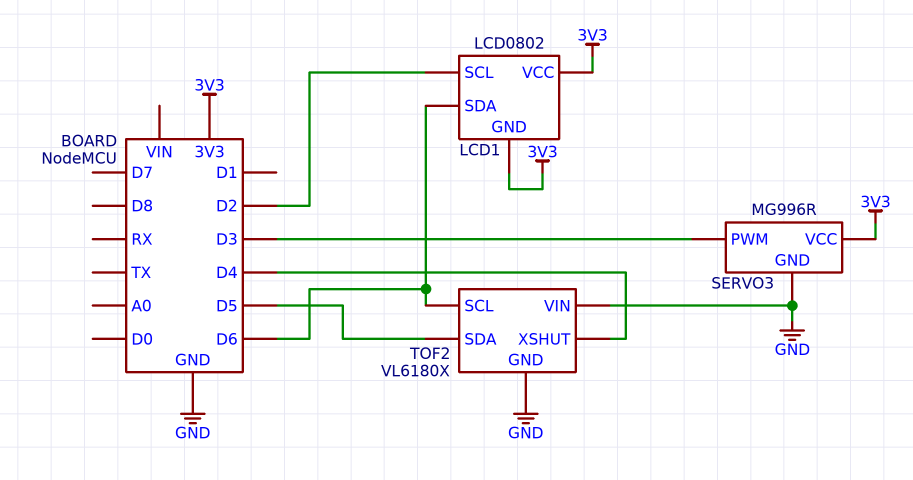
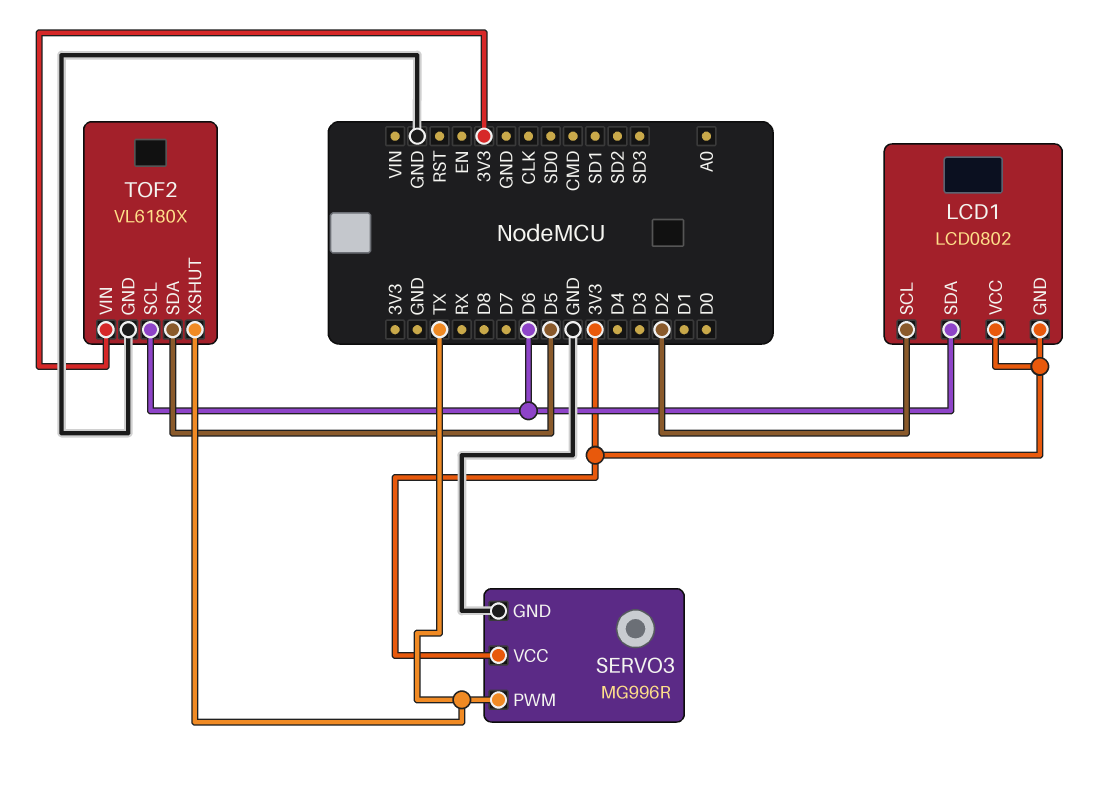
SERVO3 pin PWM: D3 -> TX
TOF2 pin VIN: GND -> 3V3
TOF2 pin XSHUT: D4 -> TX

